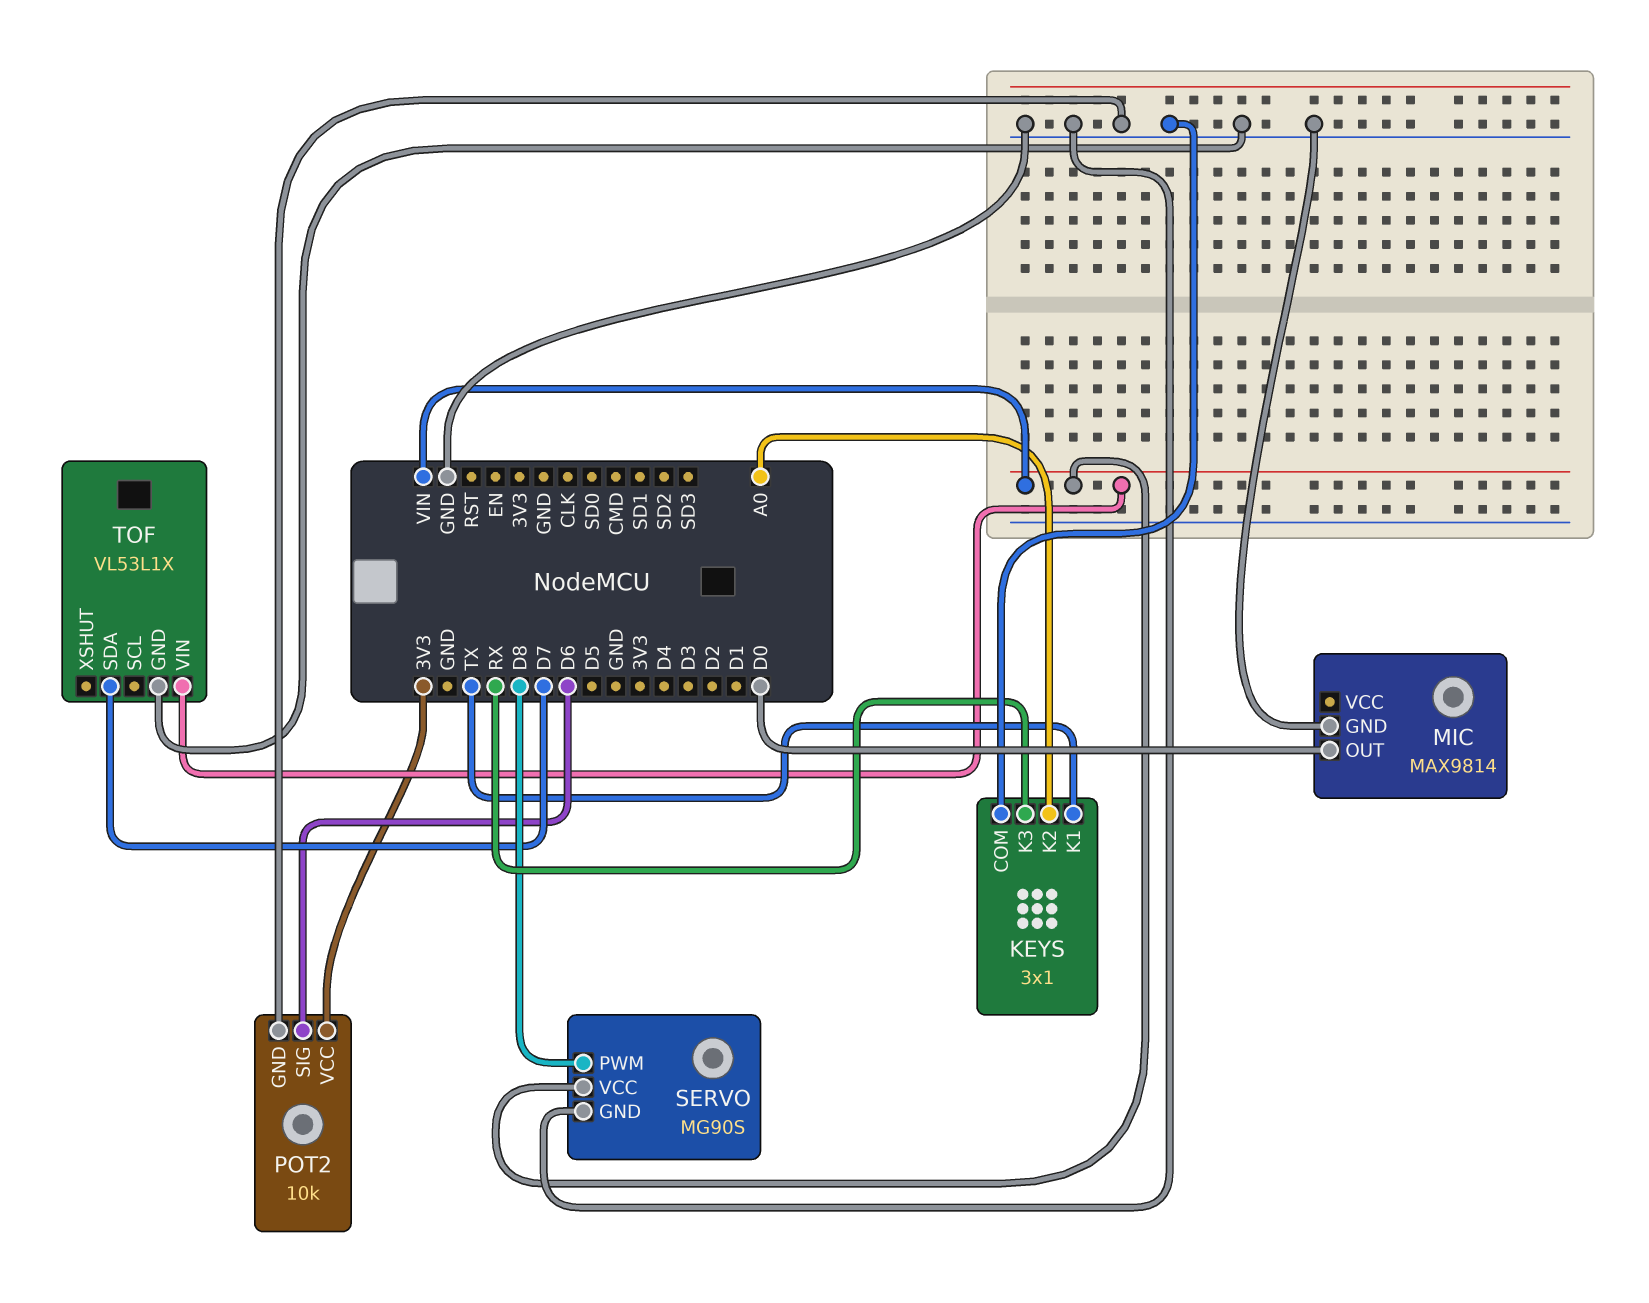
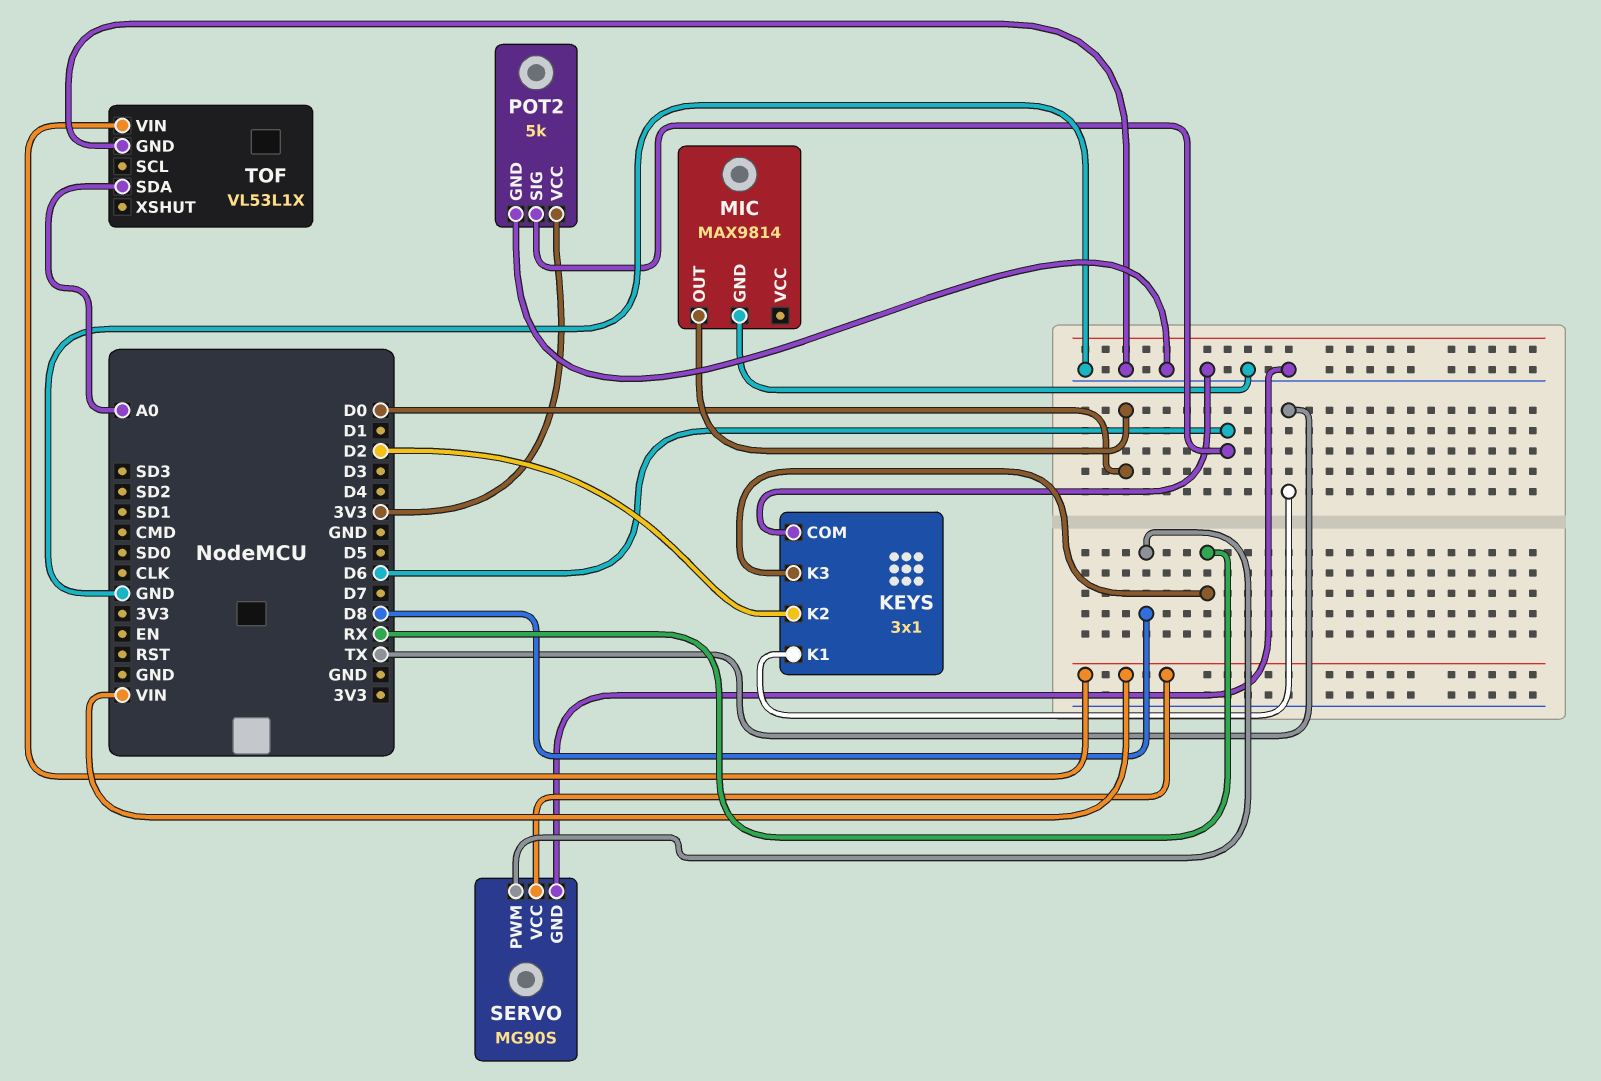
KEYS pin K2: A0 -> D2
POT2: 10k -> 5k
TOF pin SDA: D7 -> A0

